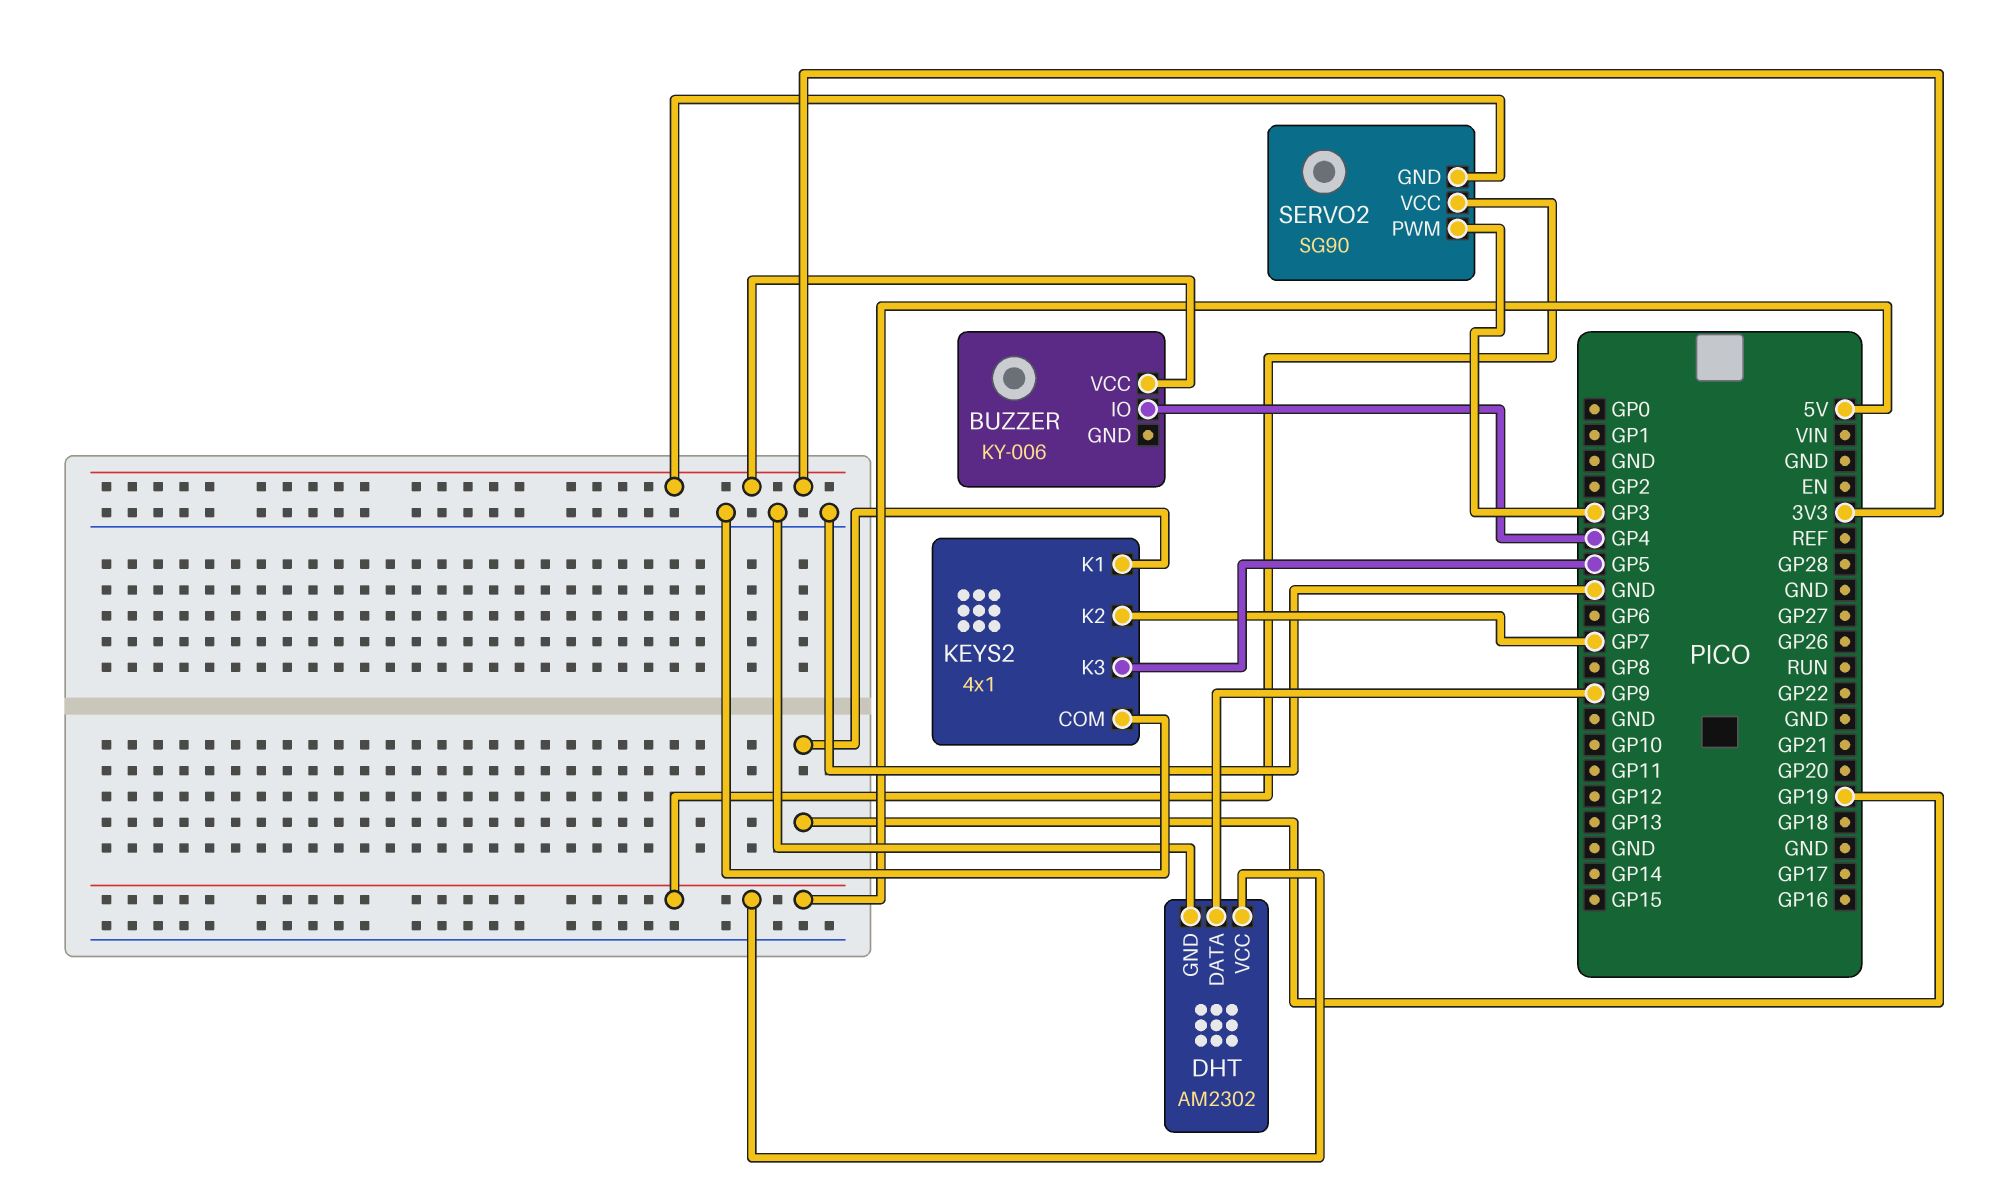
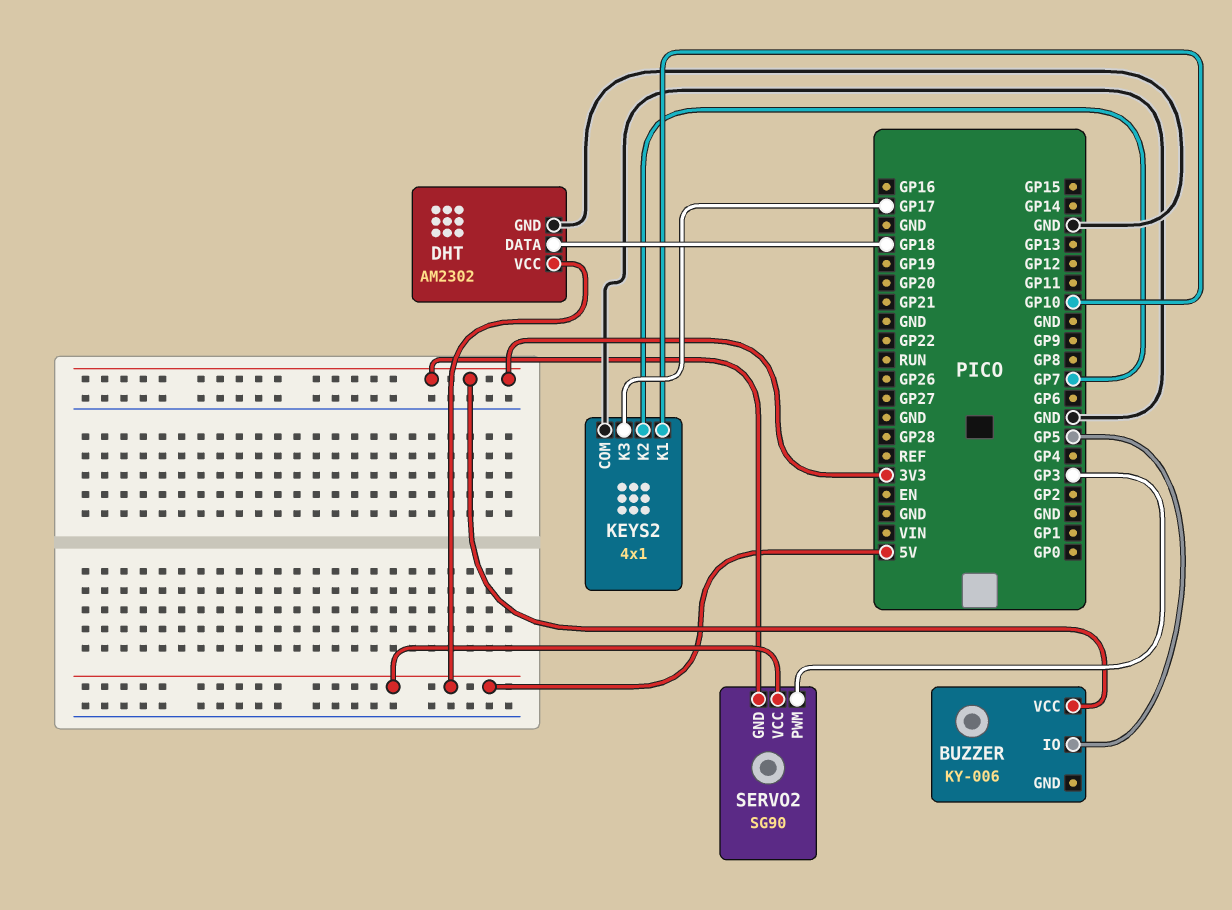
BUZZER pin IO: GP4 -> GP5
DHT pin DATA: GP9 -> GP18
KEYS2 pin K1: GP19 -> GP10
KEYS2 pin K3: GP5 -> GP17

